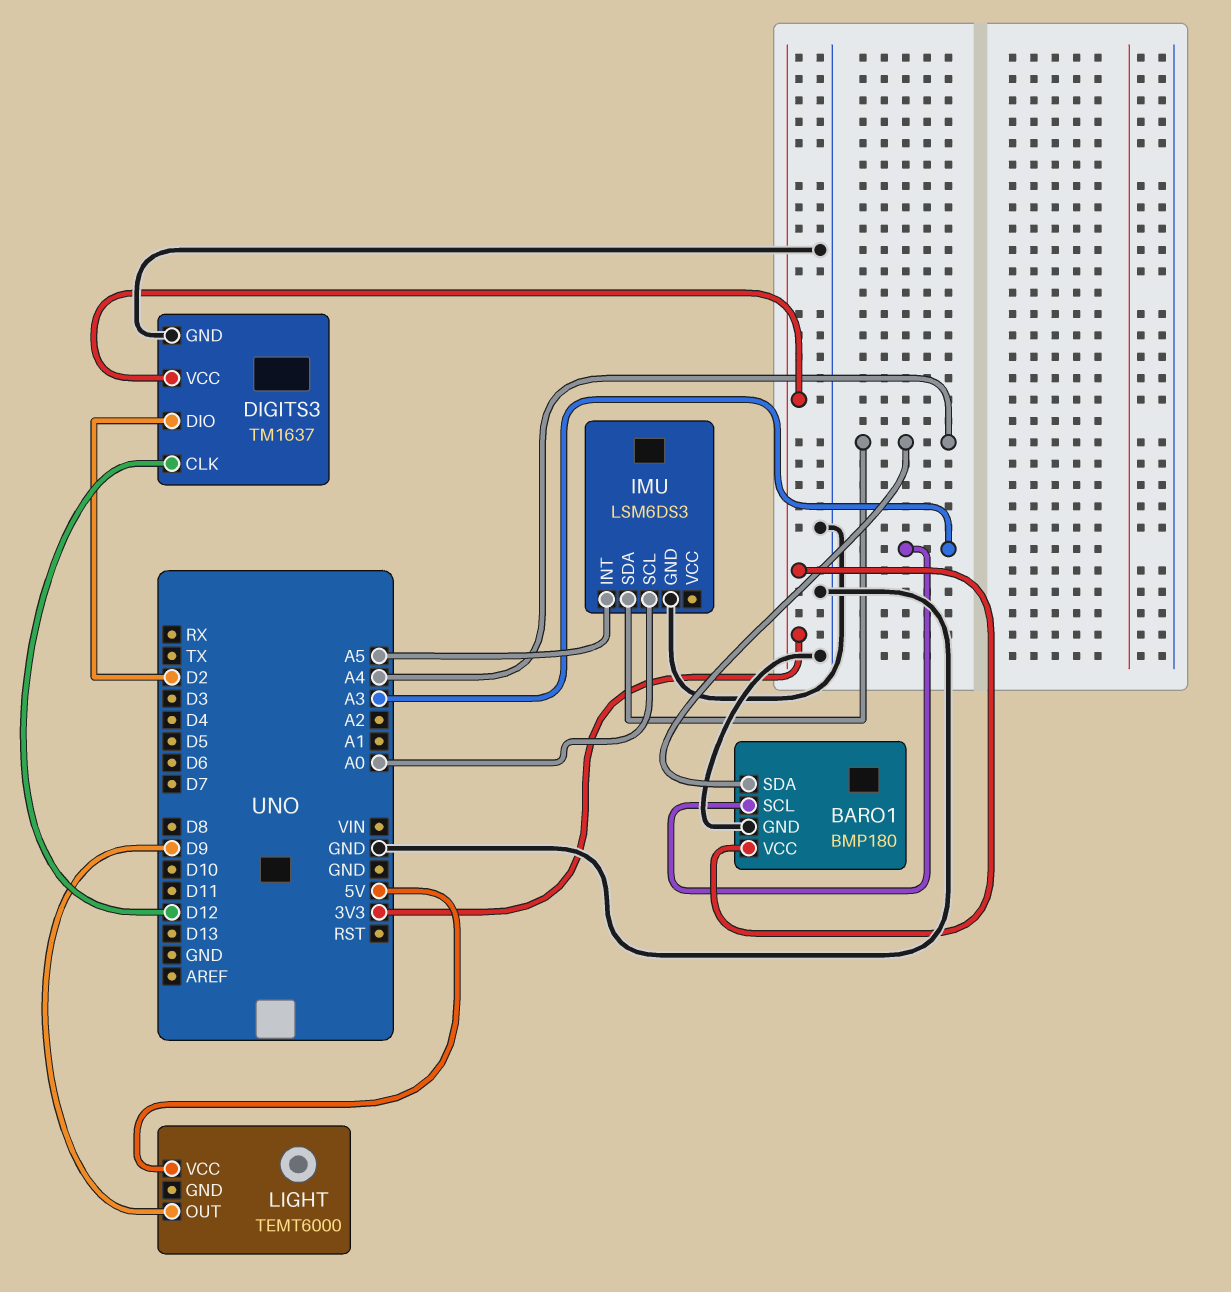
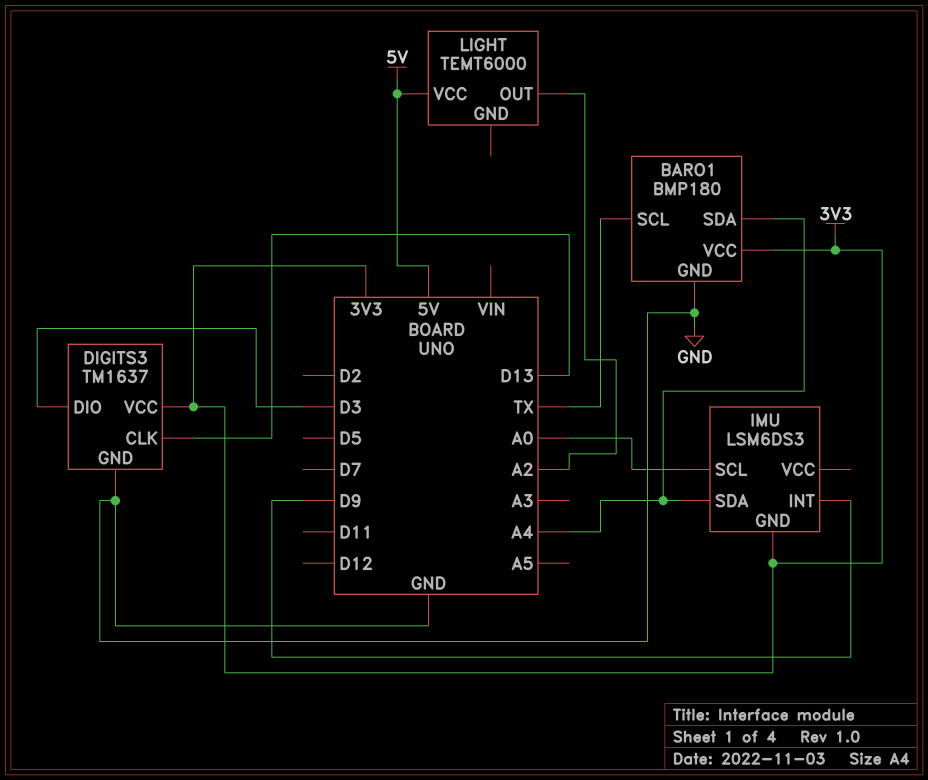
BARO1 pin SCL: A3 -> TX
DIGITS3 pin CLK: D12 -> D13
DIGITS3 pin DIO: D2 -> D3
IMU pin GND: GND -> 3V3
IMU pin INT: A5 -> D9
LIGHT pin OUT: D9 -> A2

